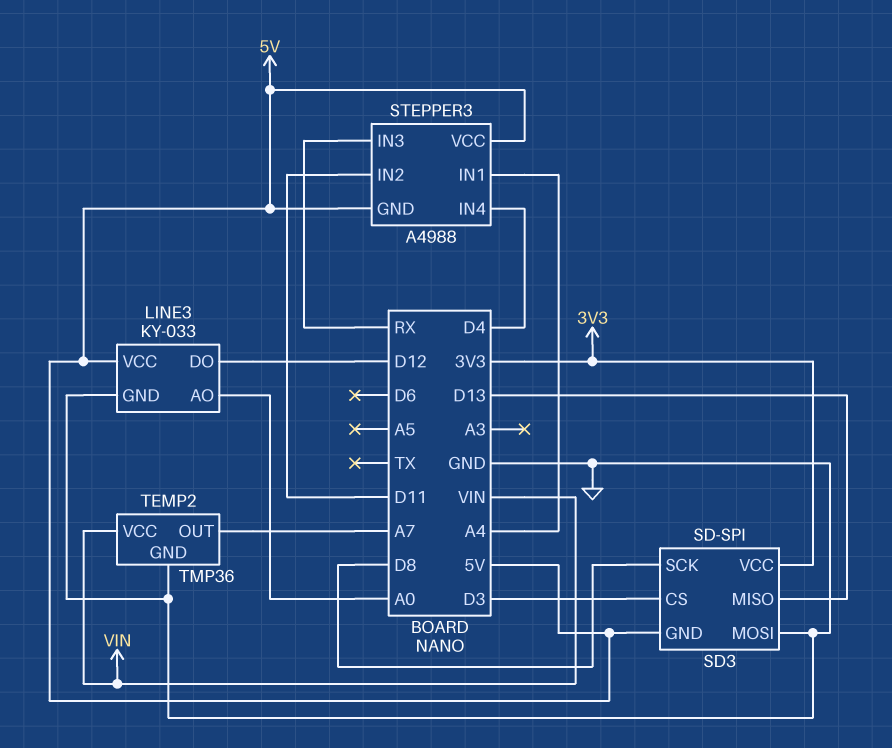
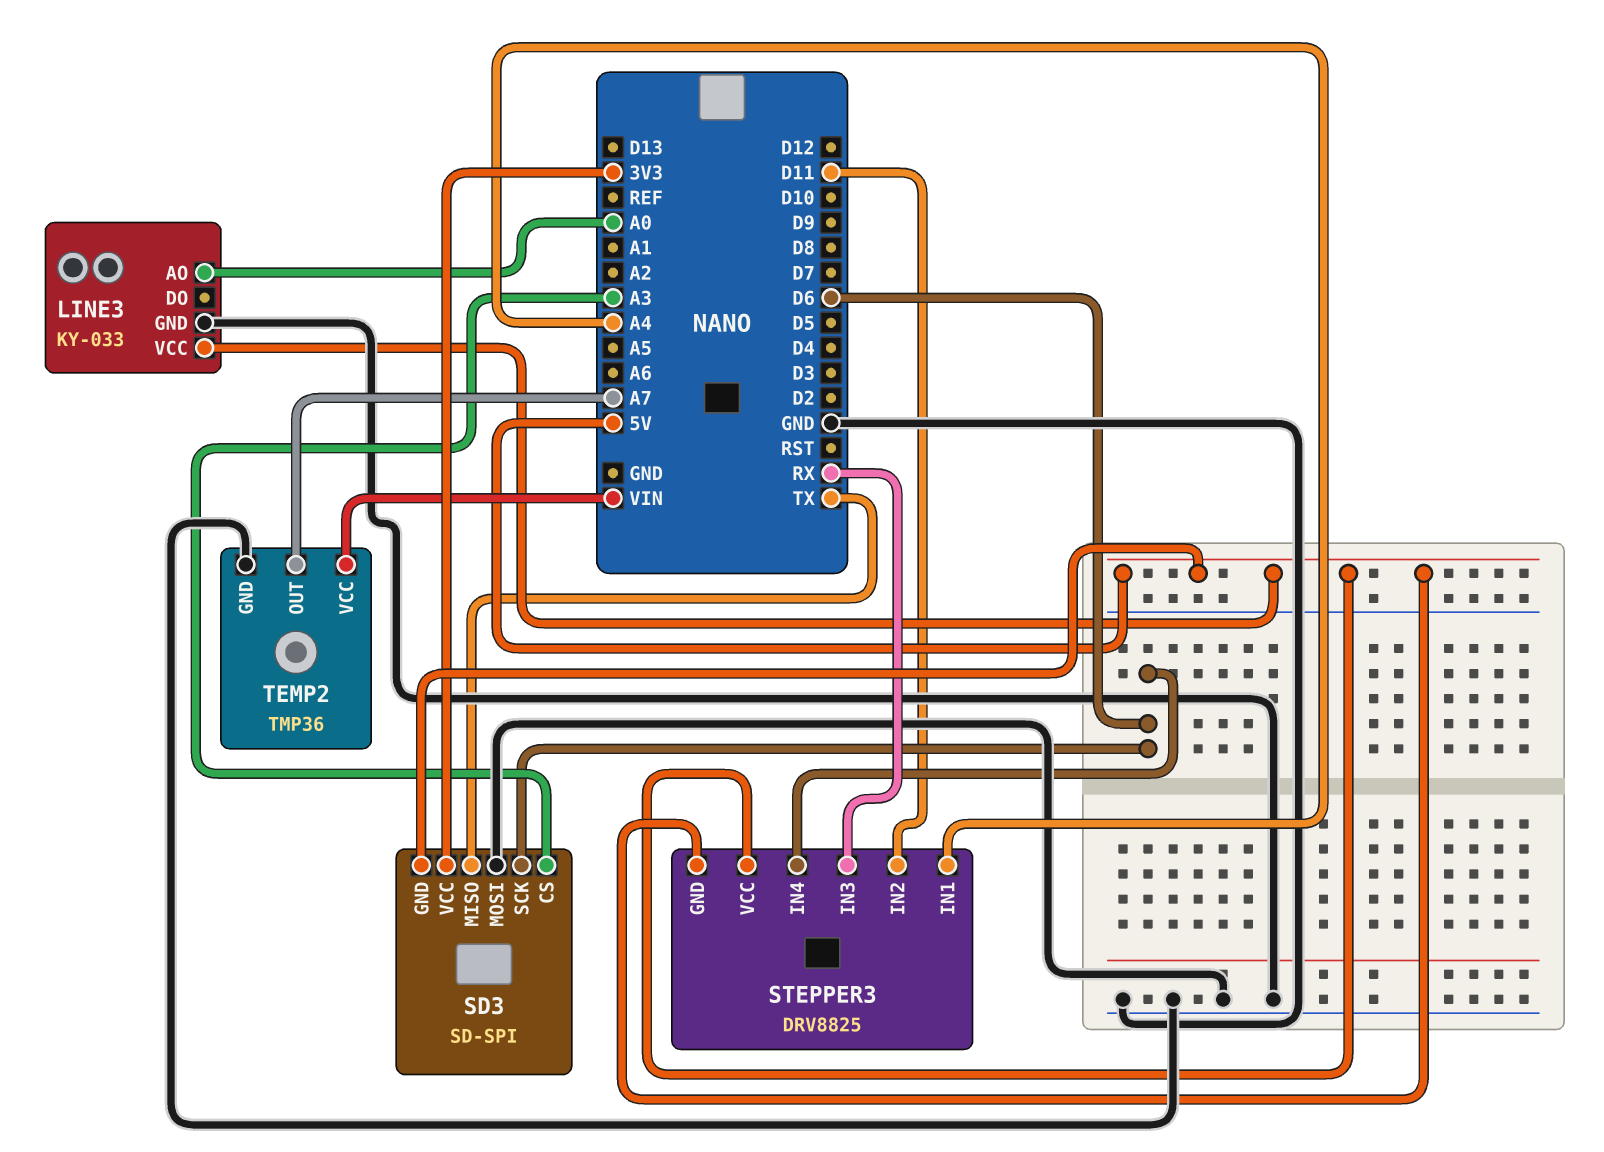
LINE3 pin DO: D12 -> none
SD3 pin CS: D3 -> A3
SD3 pin MISO: D13 -> TX
SD3 pin SCK: D8 -> D6
STEPPER3: A4988 -> DRV8825
STEPPER3 pin IN4: D4 -> D6

